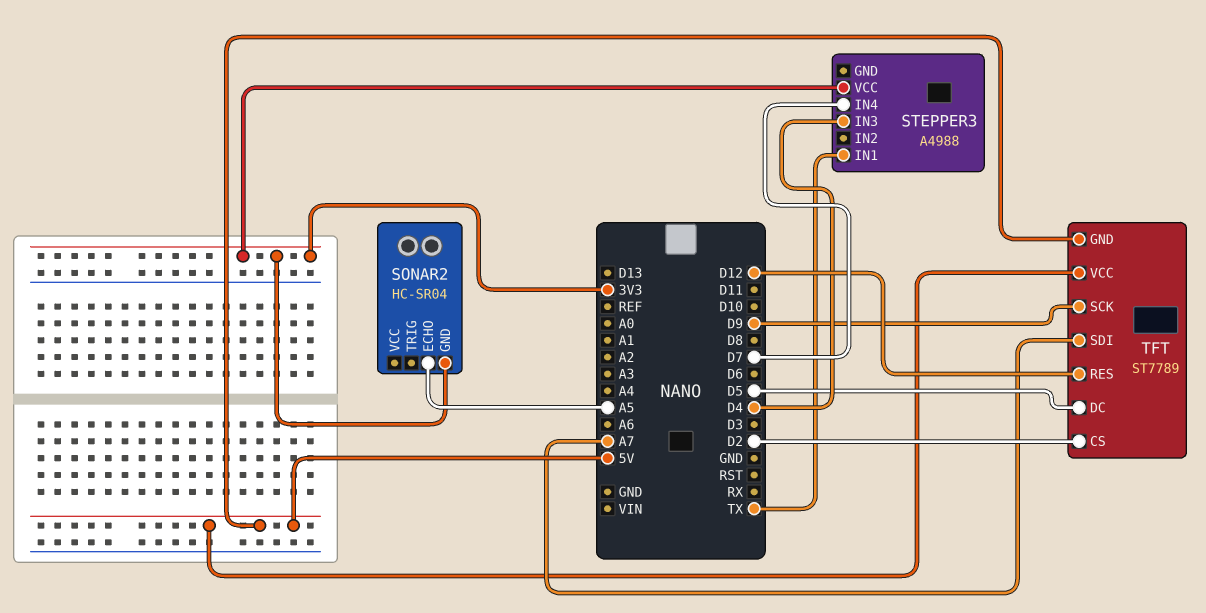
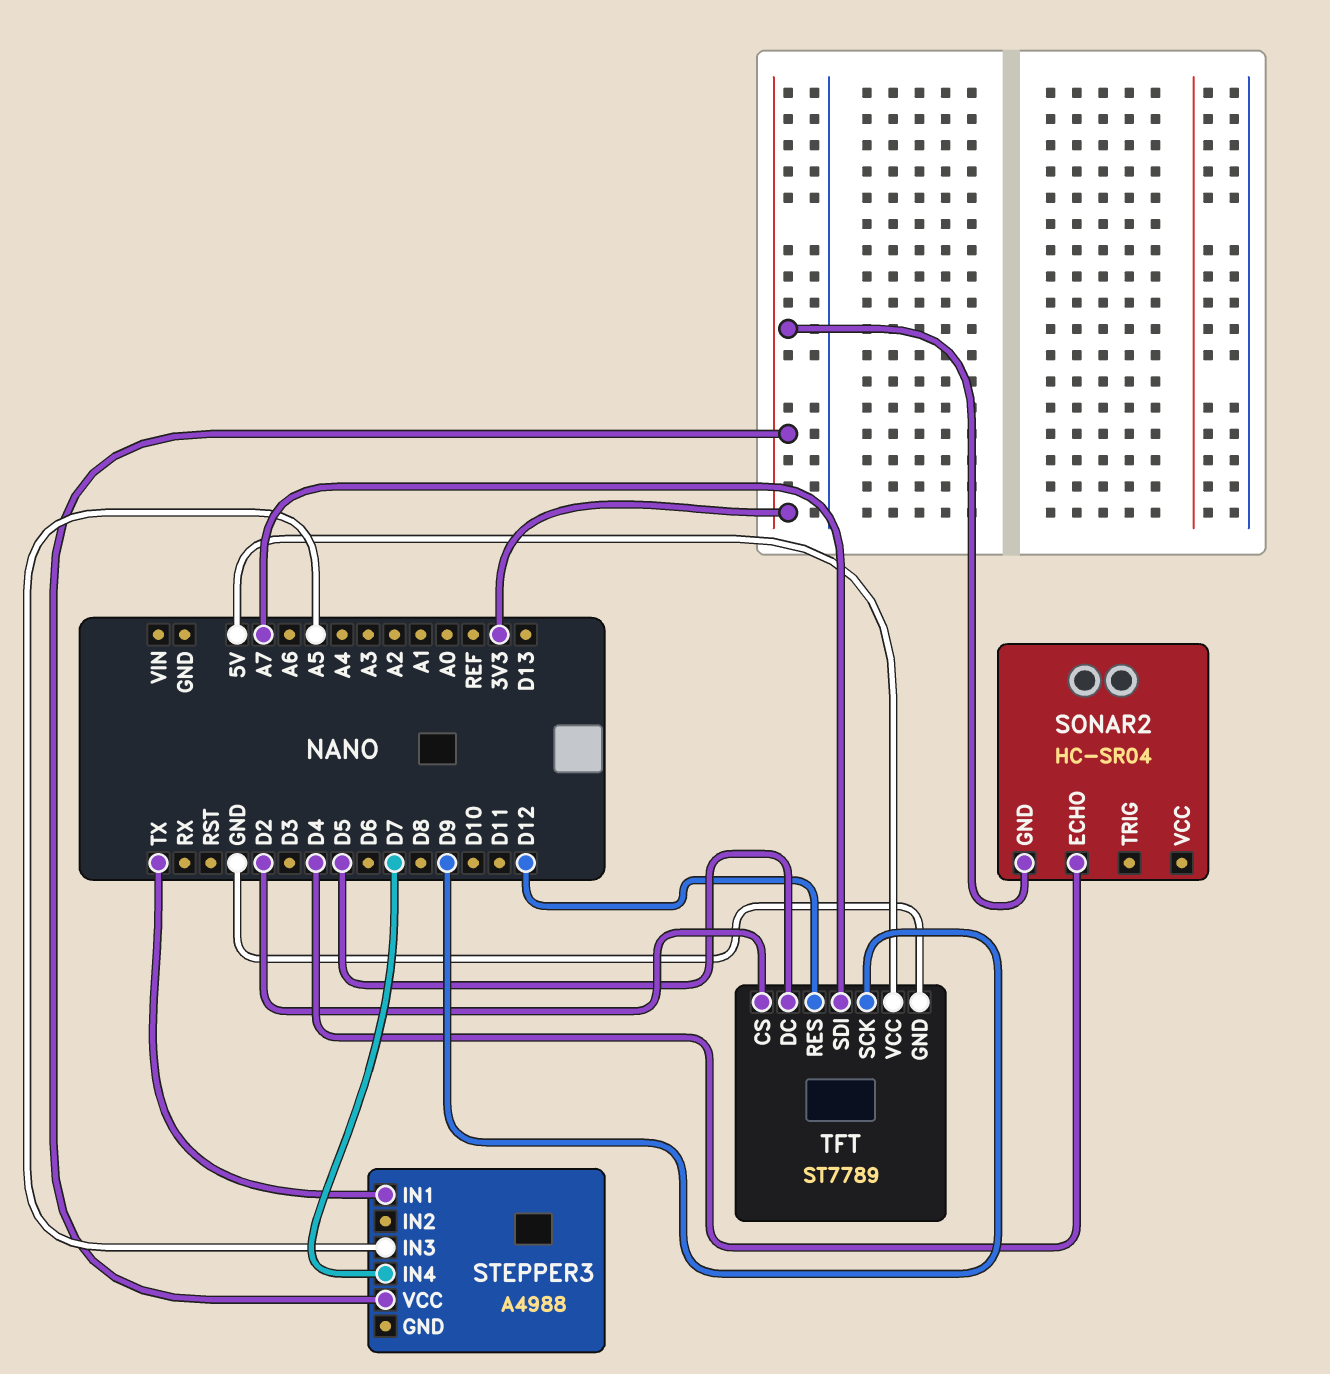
SONAR2 pin ECHO: A5 -> D4
STEPPER3 pin IN3: D4 -> A5
TFT pin GND: 5V -> GND

